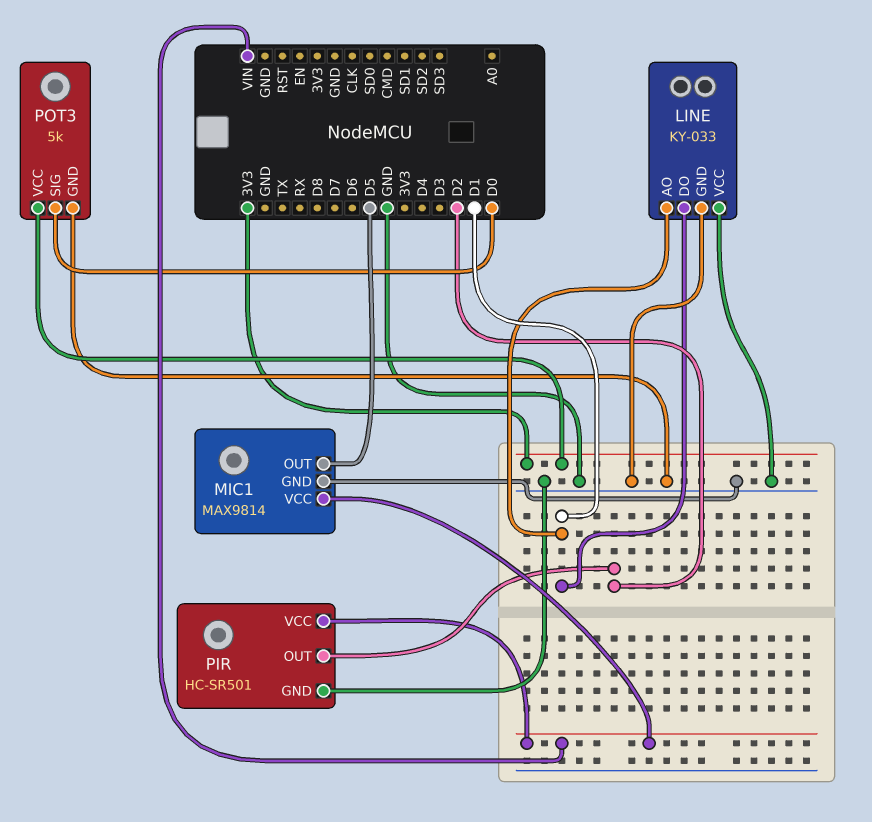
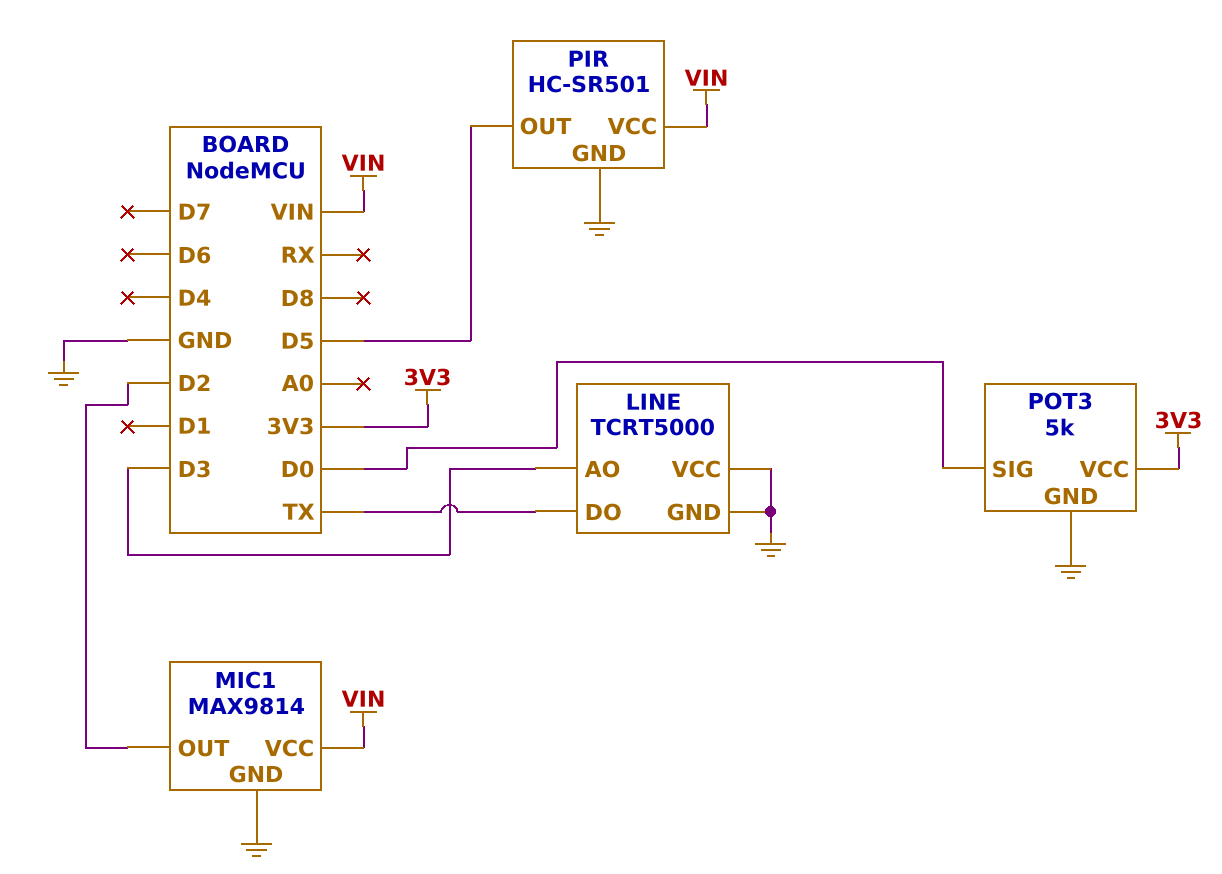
LINE: KY-033 -> TCRT5000
LINE pin AO: D1 -> D3
LINE pin DO: D1 -> TX
MIC1 pin OUT: D5 -> D2
PIR pin OUT: D2 -> D5

